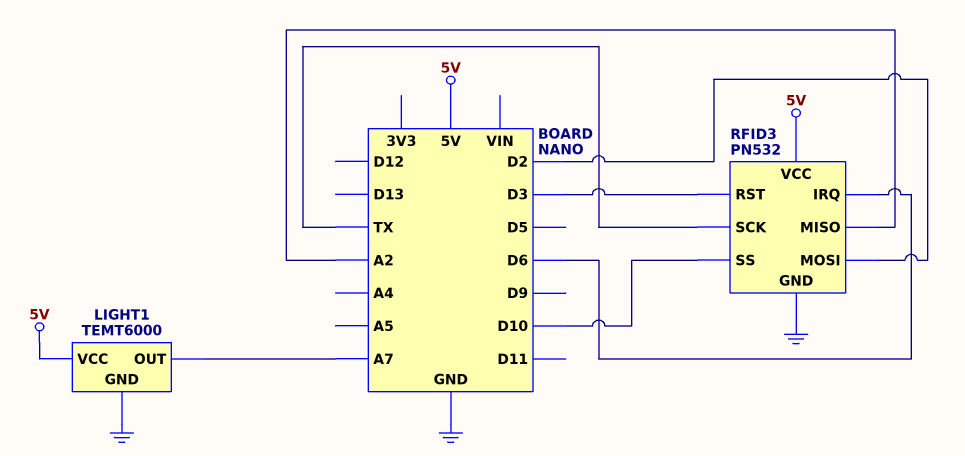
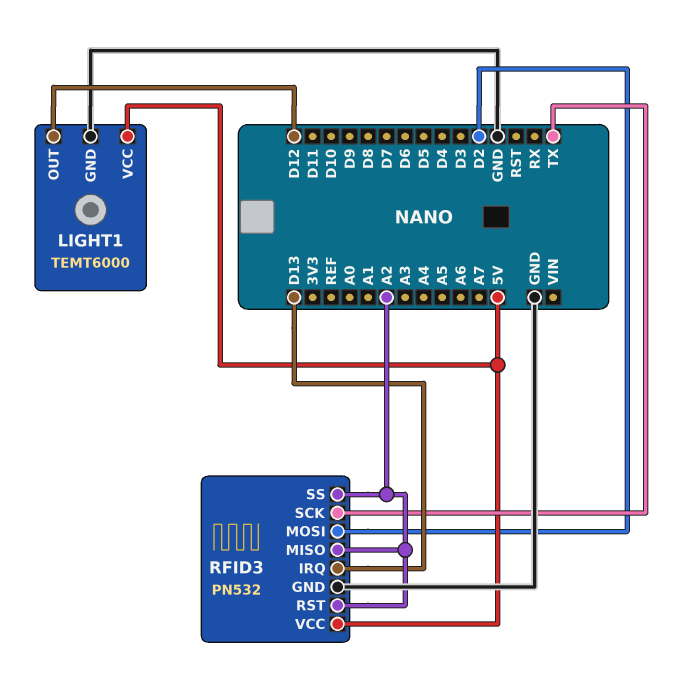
LIGHT1 pin OUT: A7 -> D12
RFID3 pin IRQ: D6 -> D13
RFID3 pin RST: D3 -> A2
RFID3 pin SS: D10 -> A2

